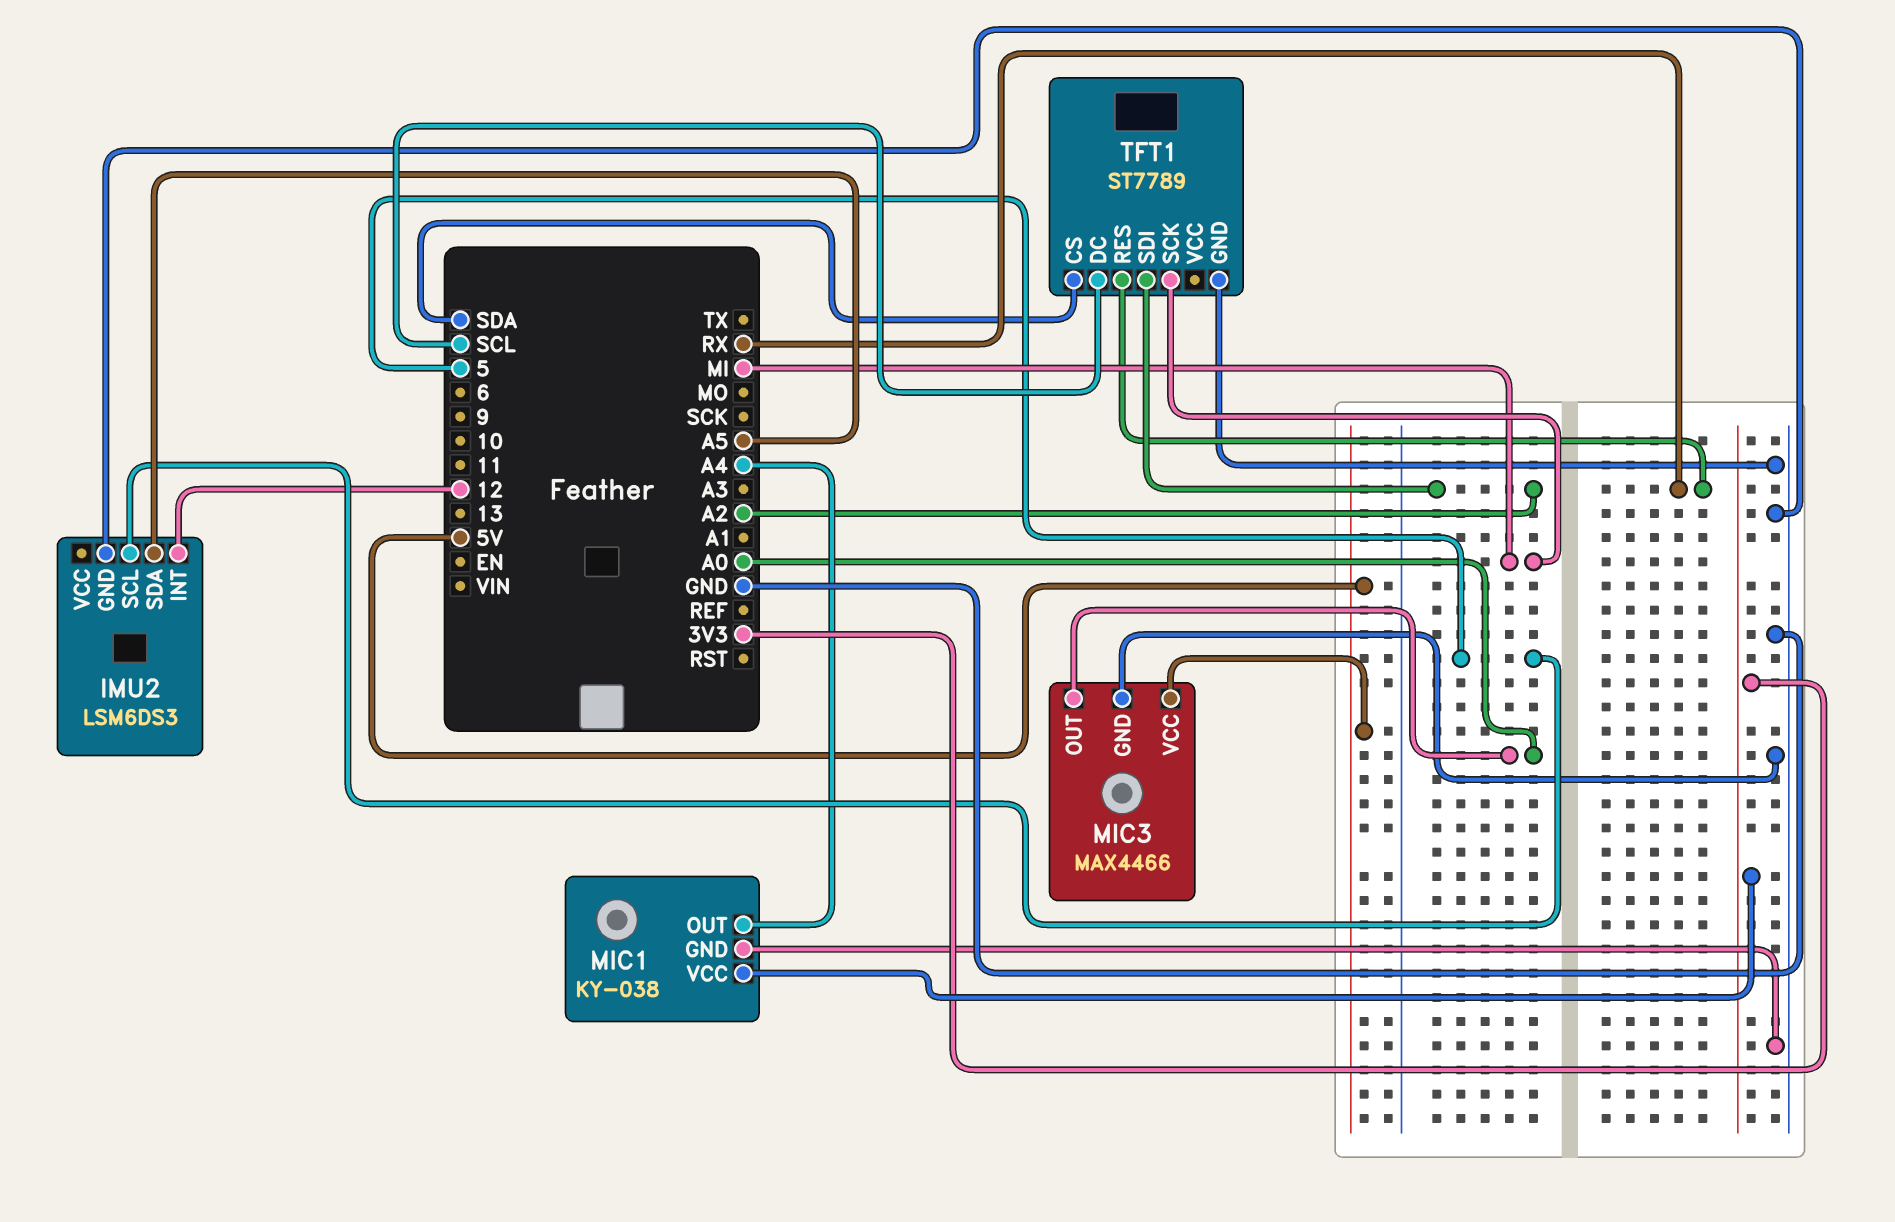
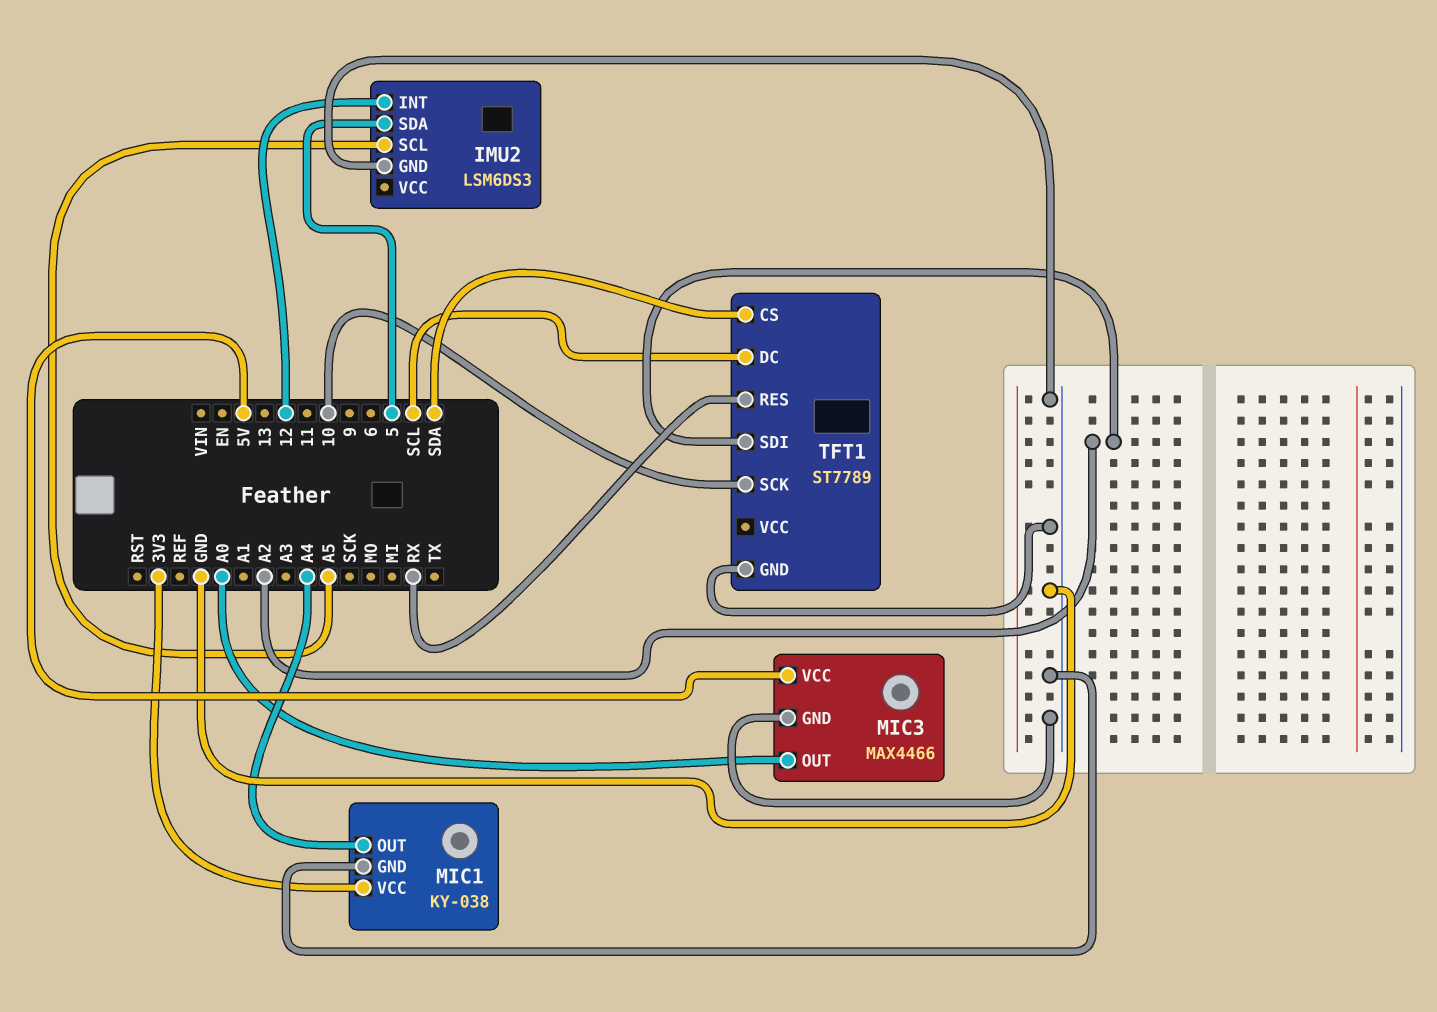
IMU2 pin SCL: 5 -> A5
IMU2 pin SDA: A5 -> 5
TFT1 pin SCK: MI -> 10

